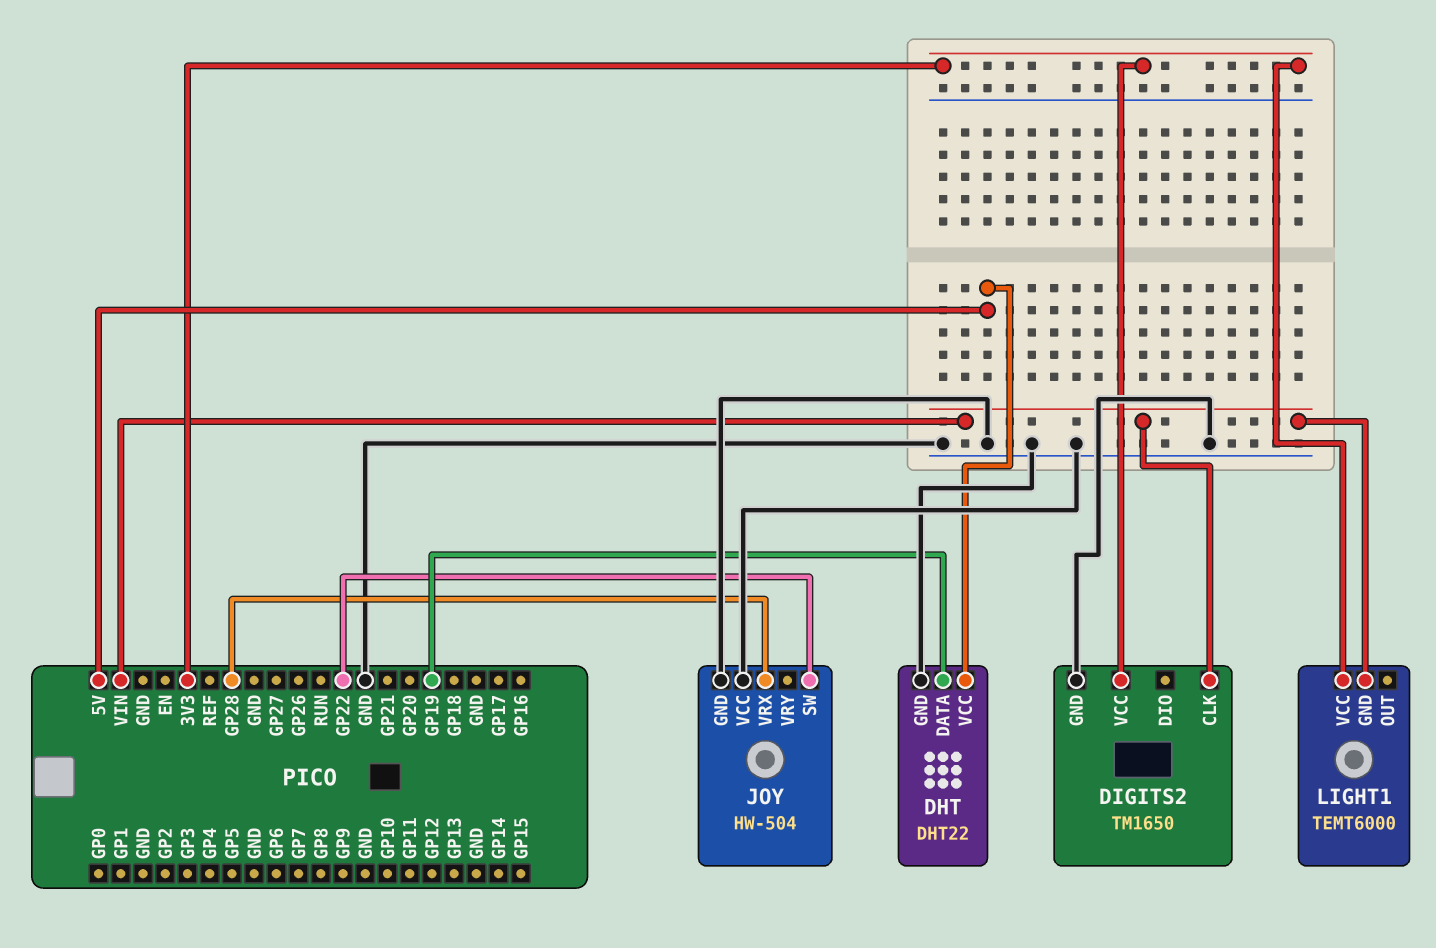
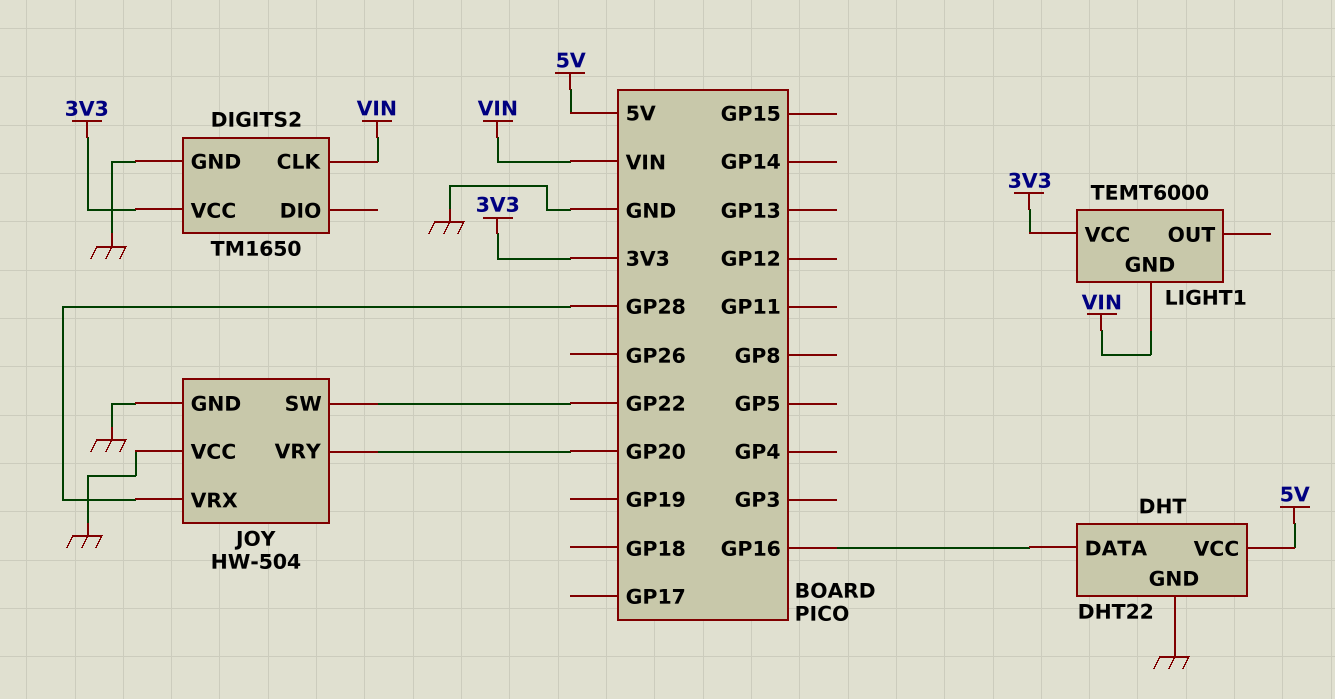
DHT pin DATA: GP19 -> GP16
JOY pin VRY: none -> GP20

